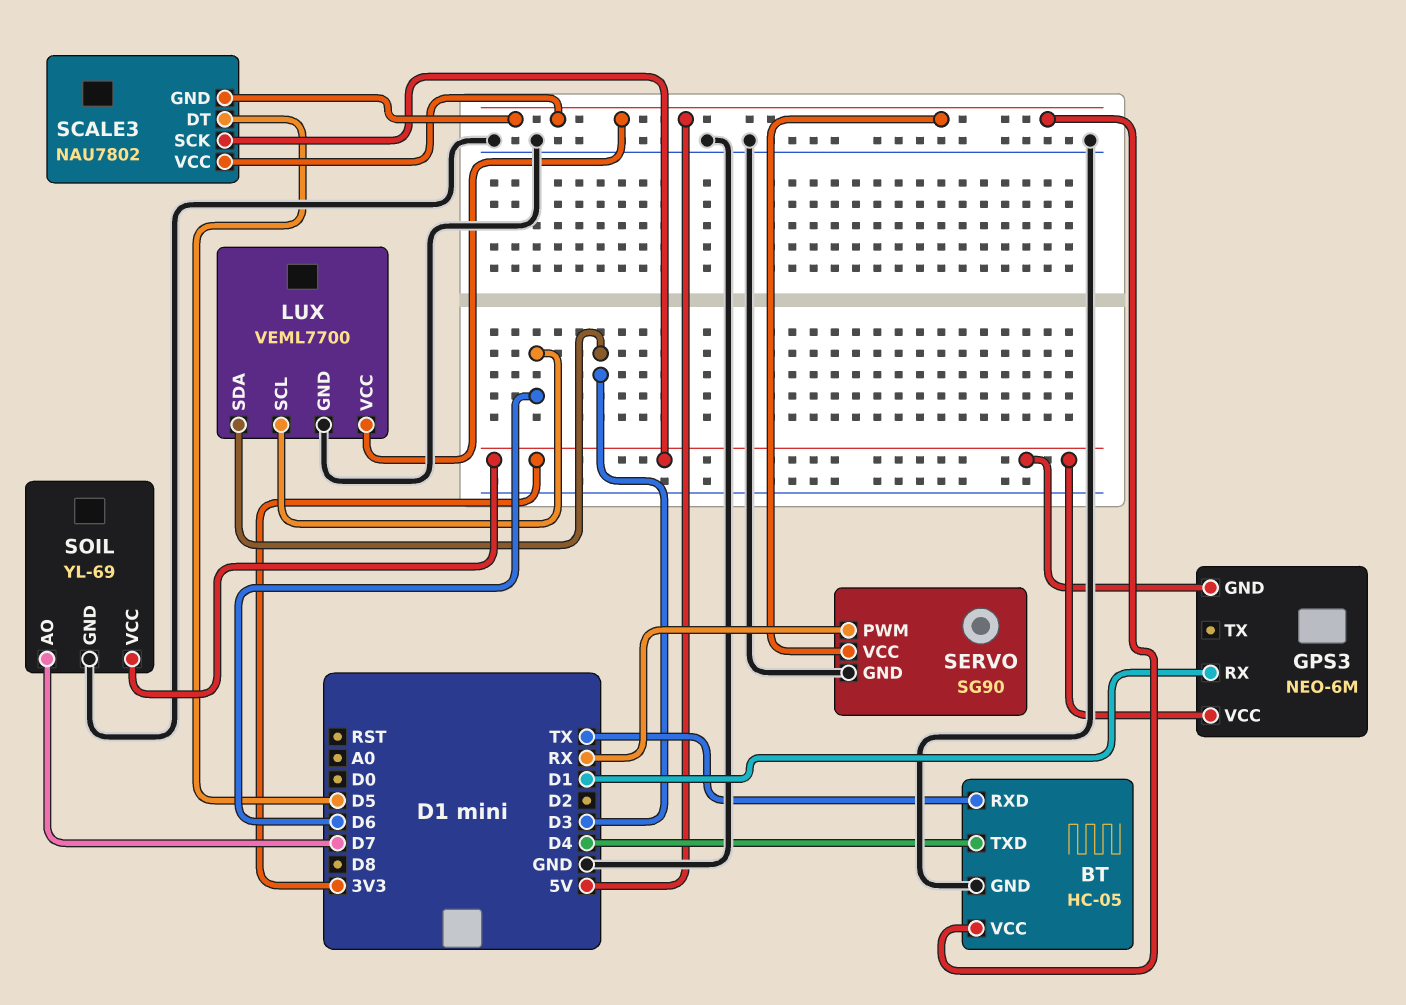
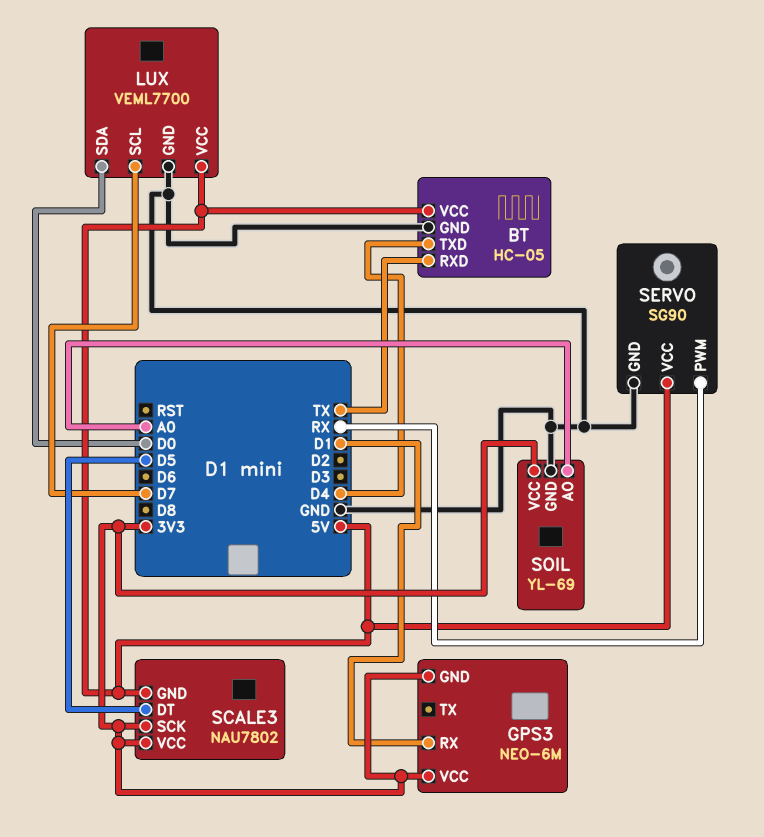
LUX pin SCL: D6 -> D7
LUX pin SDA: D3 -> D0
SCALE3 pin VCC: 5V -> 3V3
SOIL pin AO: D7 -> A0

